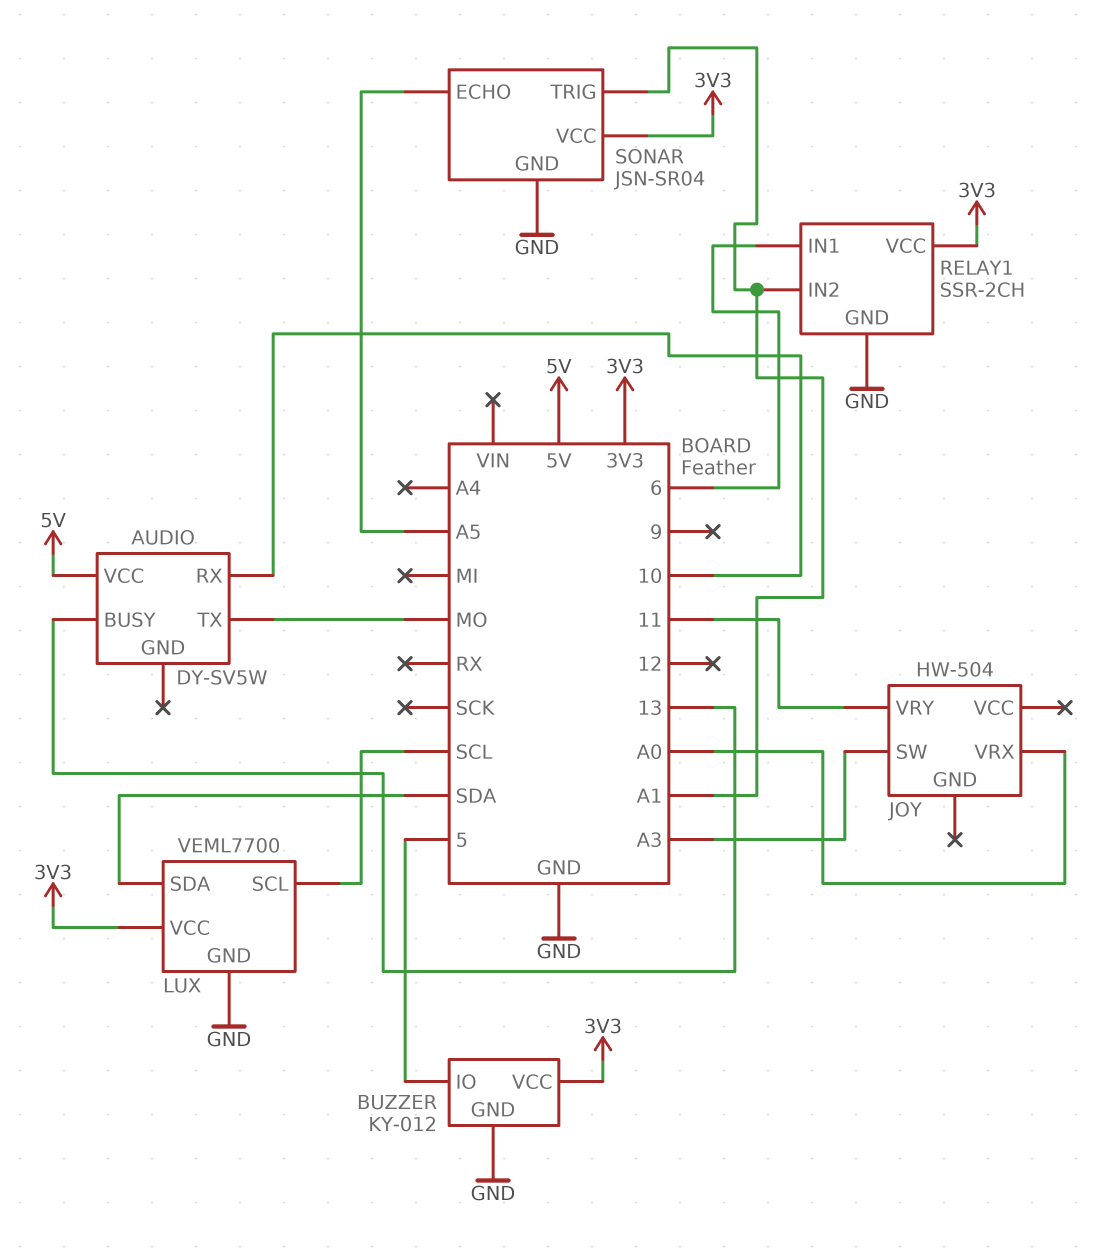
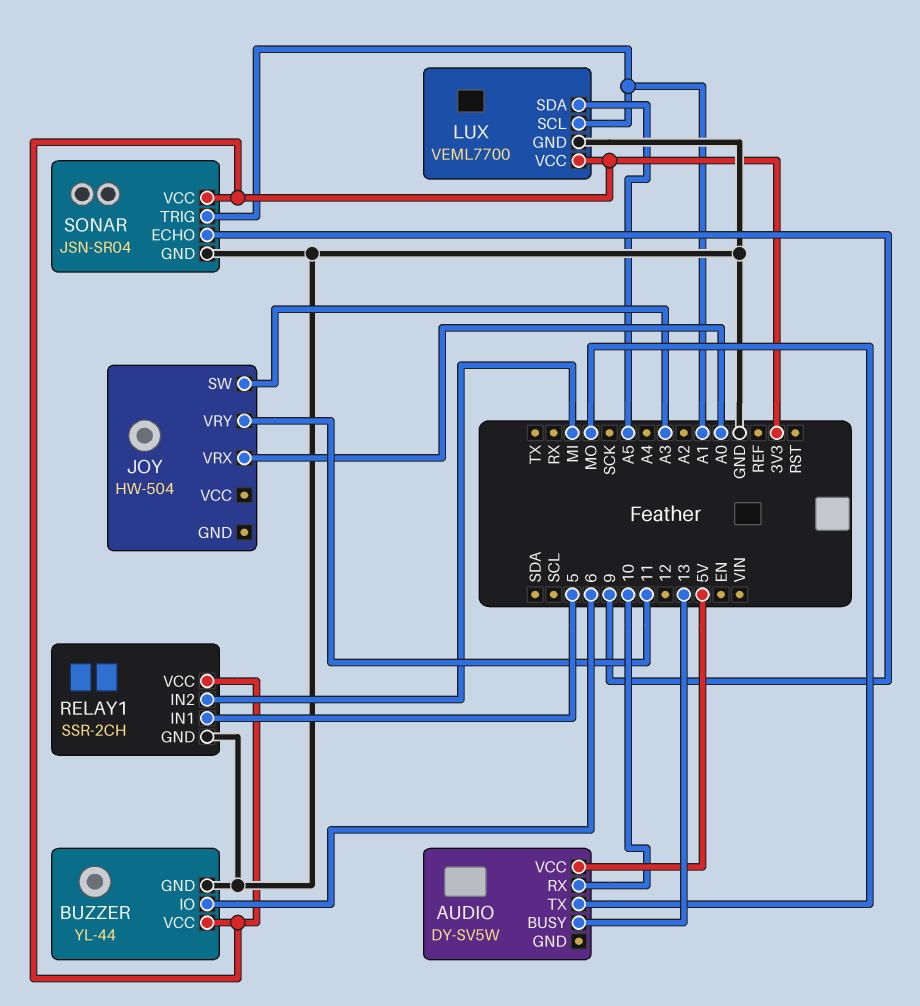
BUZZER: KY-012 -> YL-44
BUZZER pin IO: 5 -> 6
LUX pin SCL: SCL -> A1
LUX pin SDA: SDA -> A5
RELAY1 pin IN1: 6 -> 5
RELAY1 pin IN2: A1 -> MI
SONAR pin ECHO: A5 -> 9

